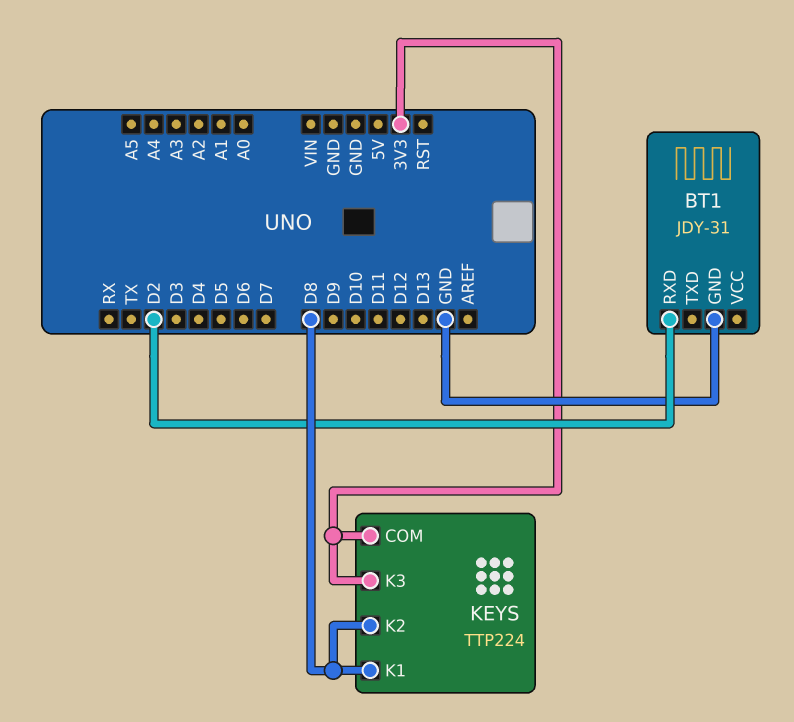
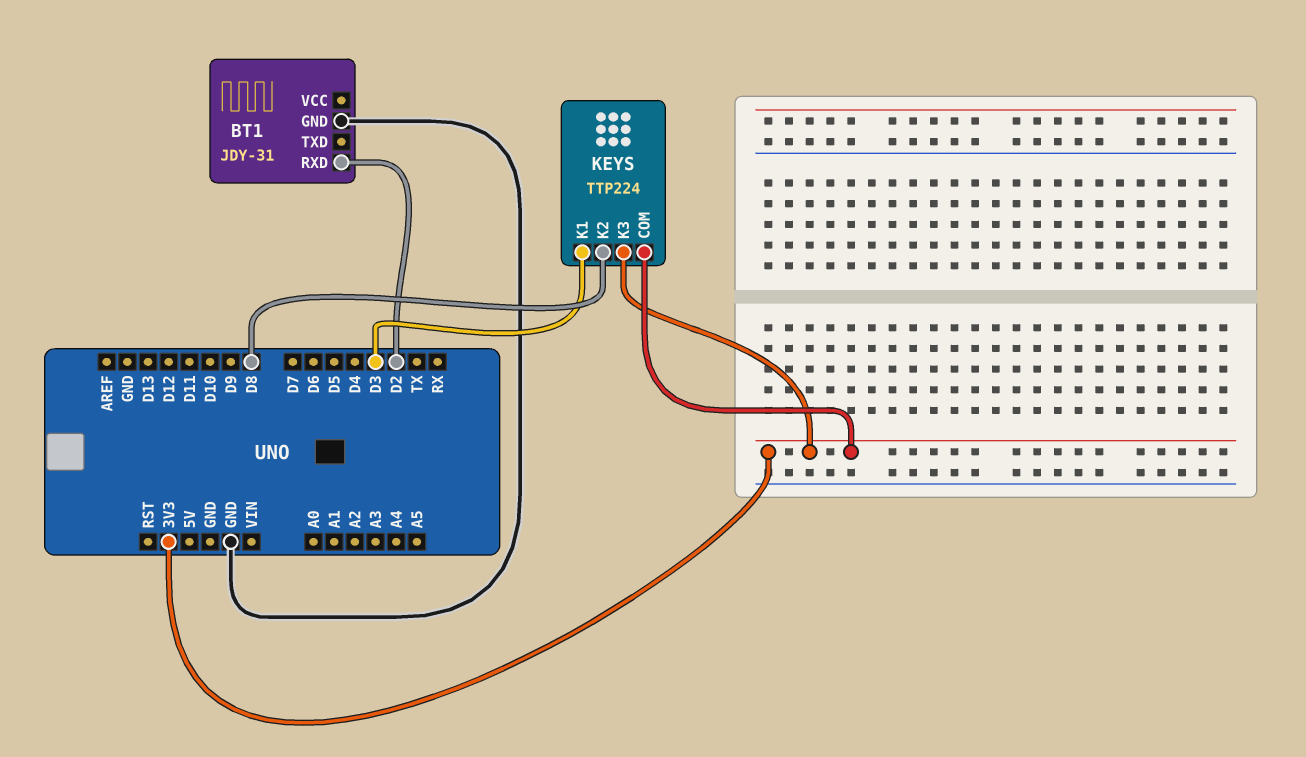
KEYS pin K1: D8 -> D3

